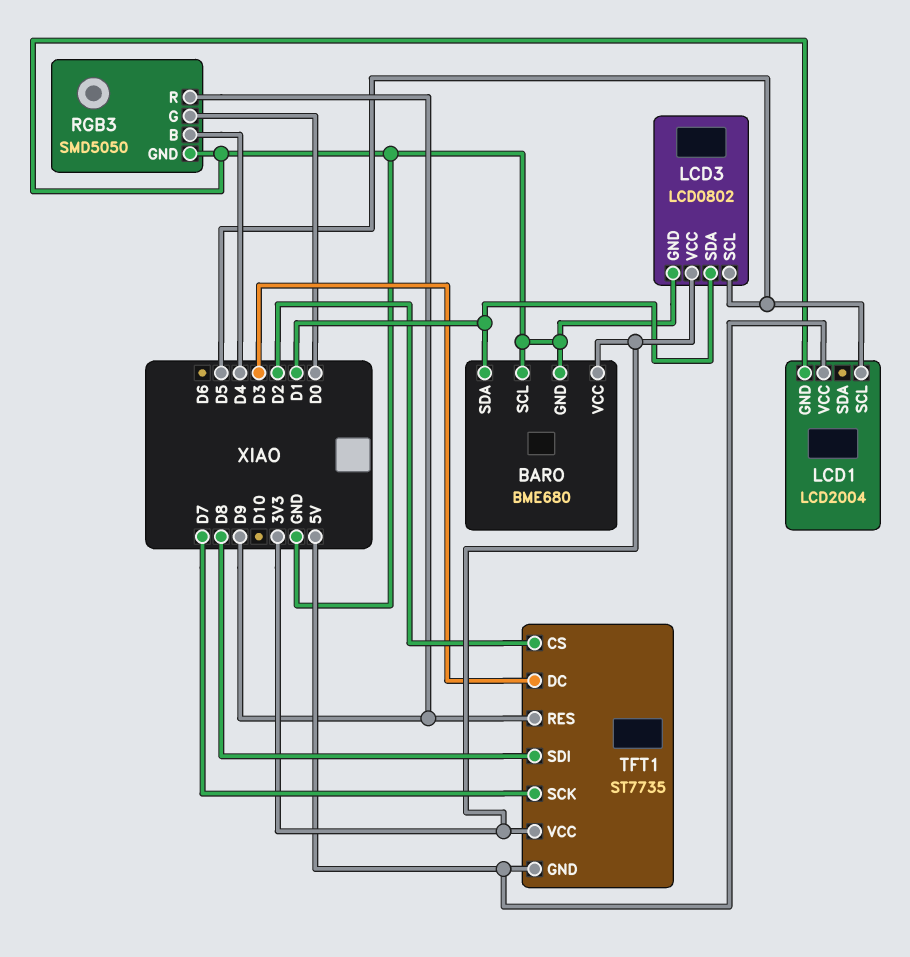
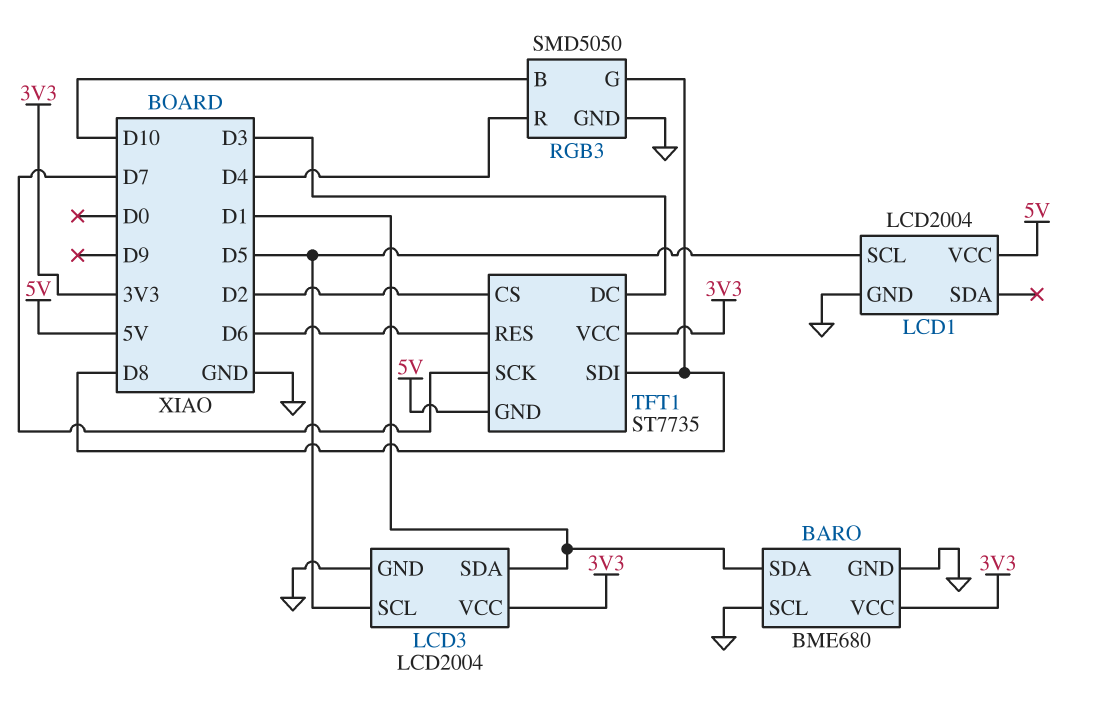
LCD3: LCD0802 -> LCD2004
RGB3 pin B: D4 -> D10
RGB3 pin G: D0 -> D8
RGB3 pin R: D9 -> D4
TFT1 pin RES: D9 -> D6

